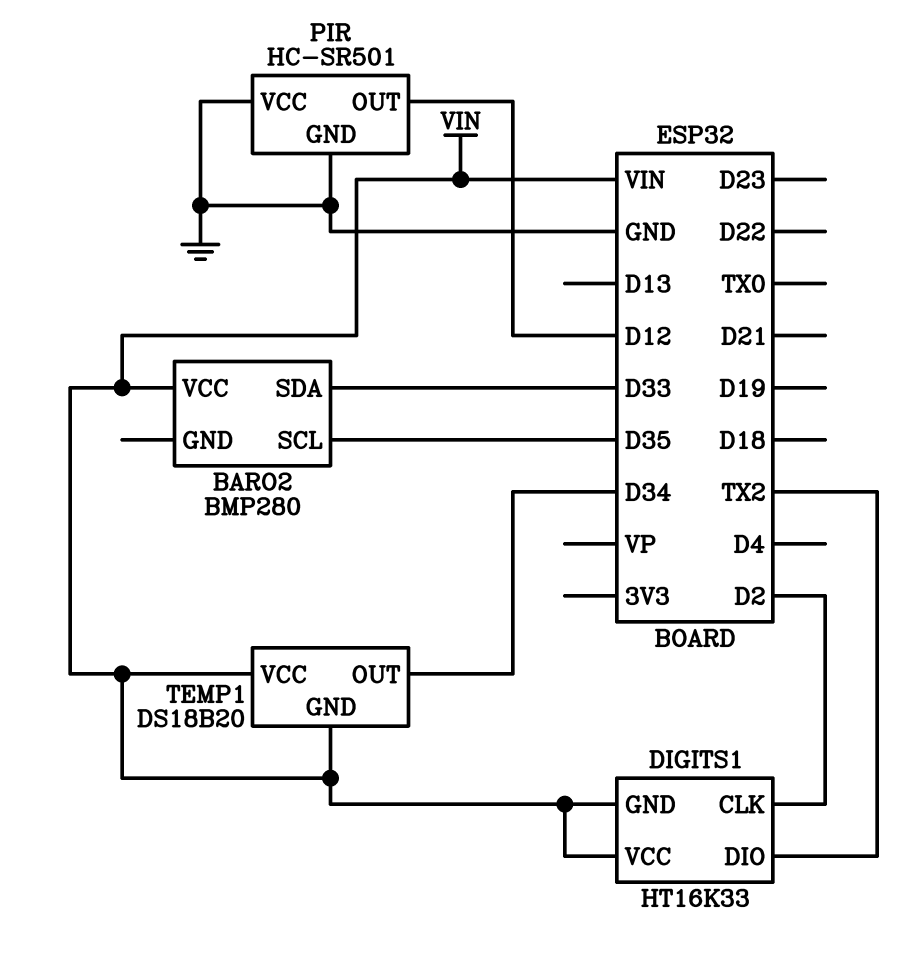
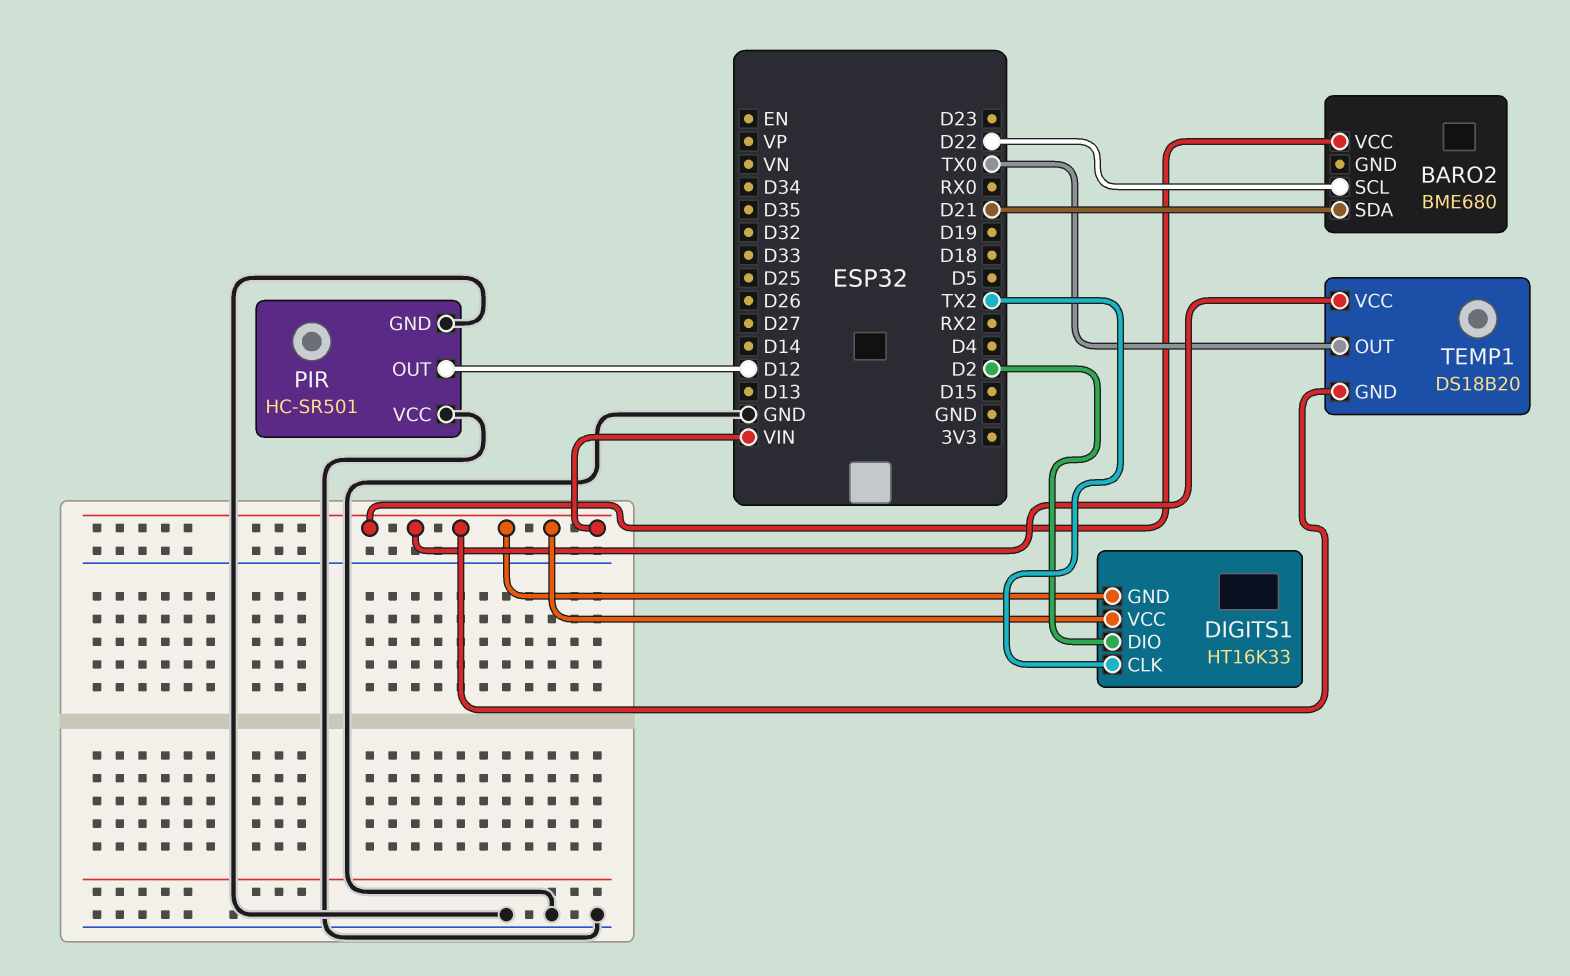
BARO2: BMP280 -> BME680
BARO2 pin SCL: D35 -> D22
BARO2 pin SDA: D33 -> D21
DIGITS1 pin CLK: D2 -> TX2
DIGITS1 pin DIO: TX2 -> D2
TEMP1 pin OUT: D34 -> TX0

